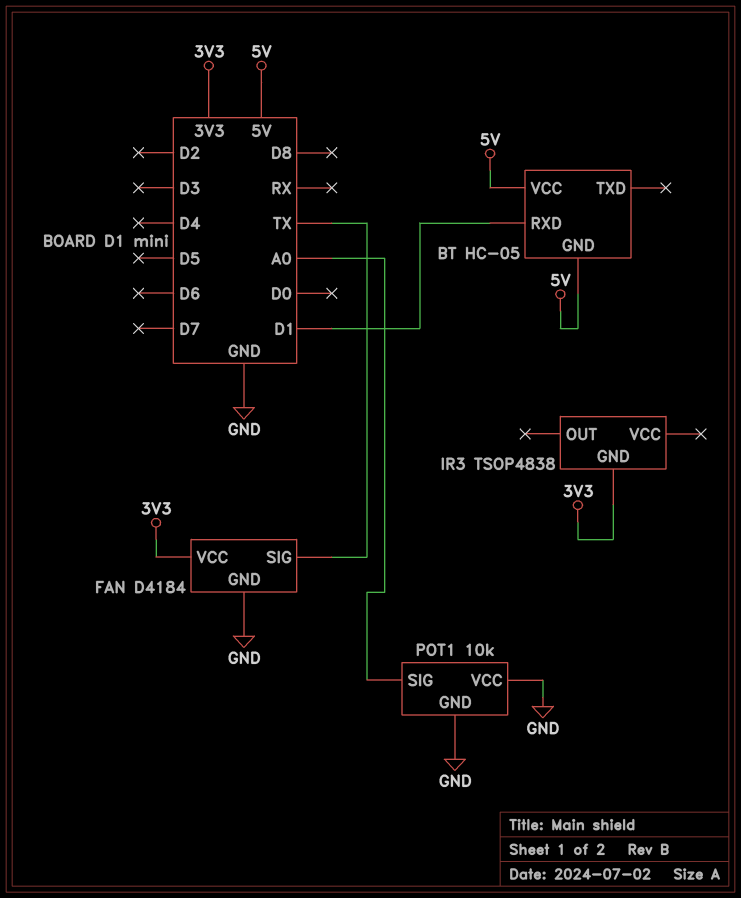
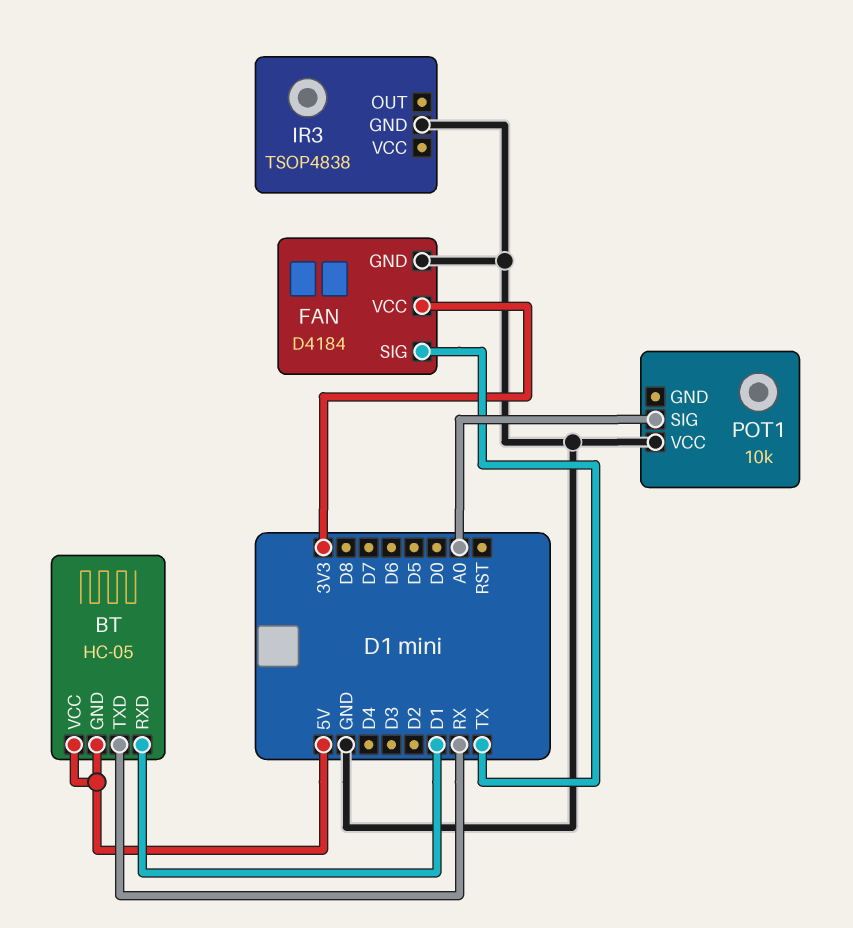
BT pin TXD: none -> RX
IR3 pin GND: 3V3 -> GND
POT1 pin GND: GND -> none

